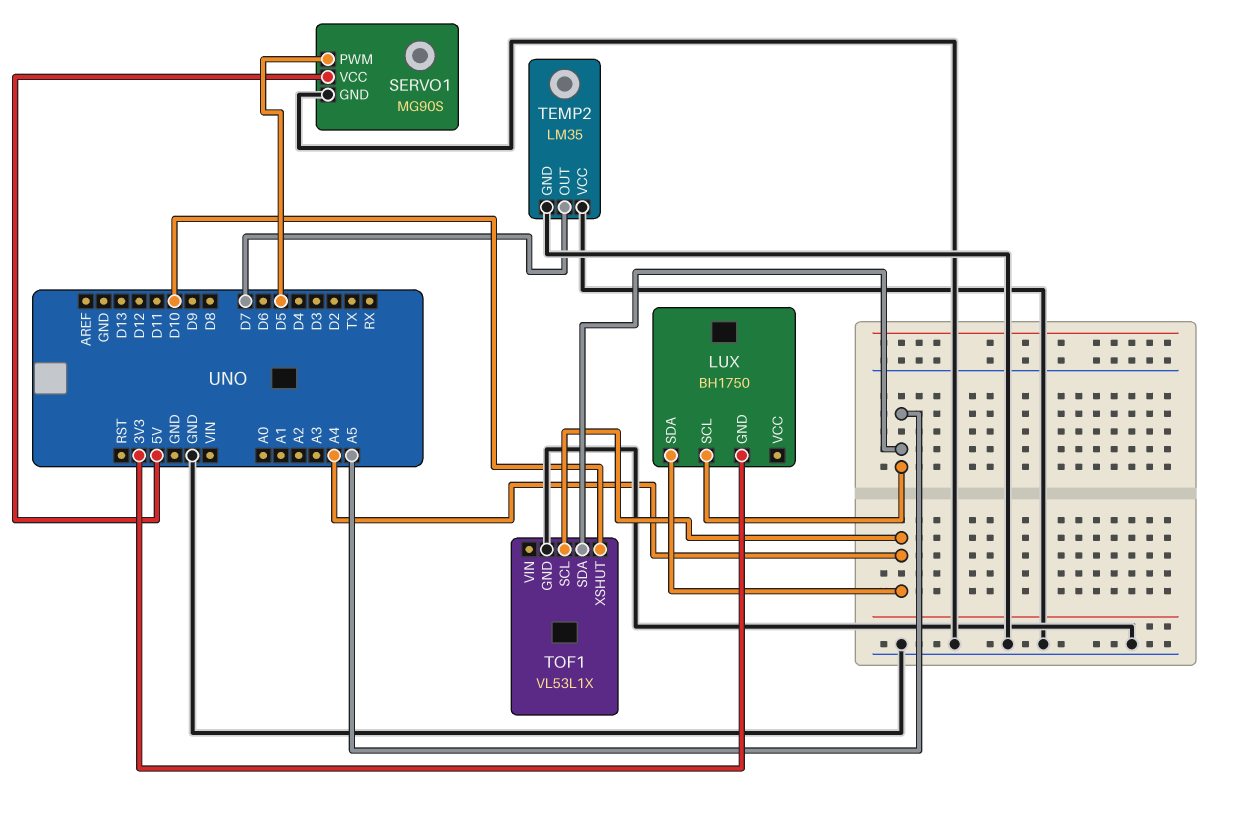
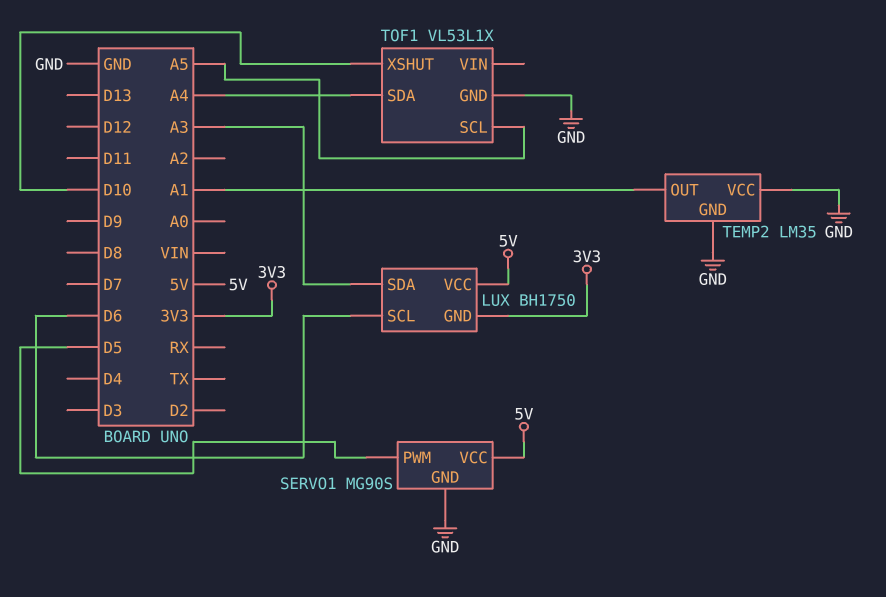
LUX pin SCL: A5 -> D6
LUX pin SDA: A4 -> A3
LUX pin VCC: none -> 5V
TEMP2 pin OUT: D7 -> A1
TOF1 pin SCL: A4 -> A5
TOF1 pin SDA: A5 -> A4

